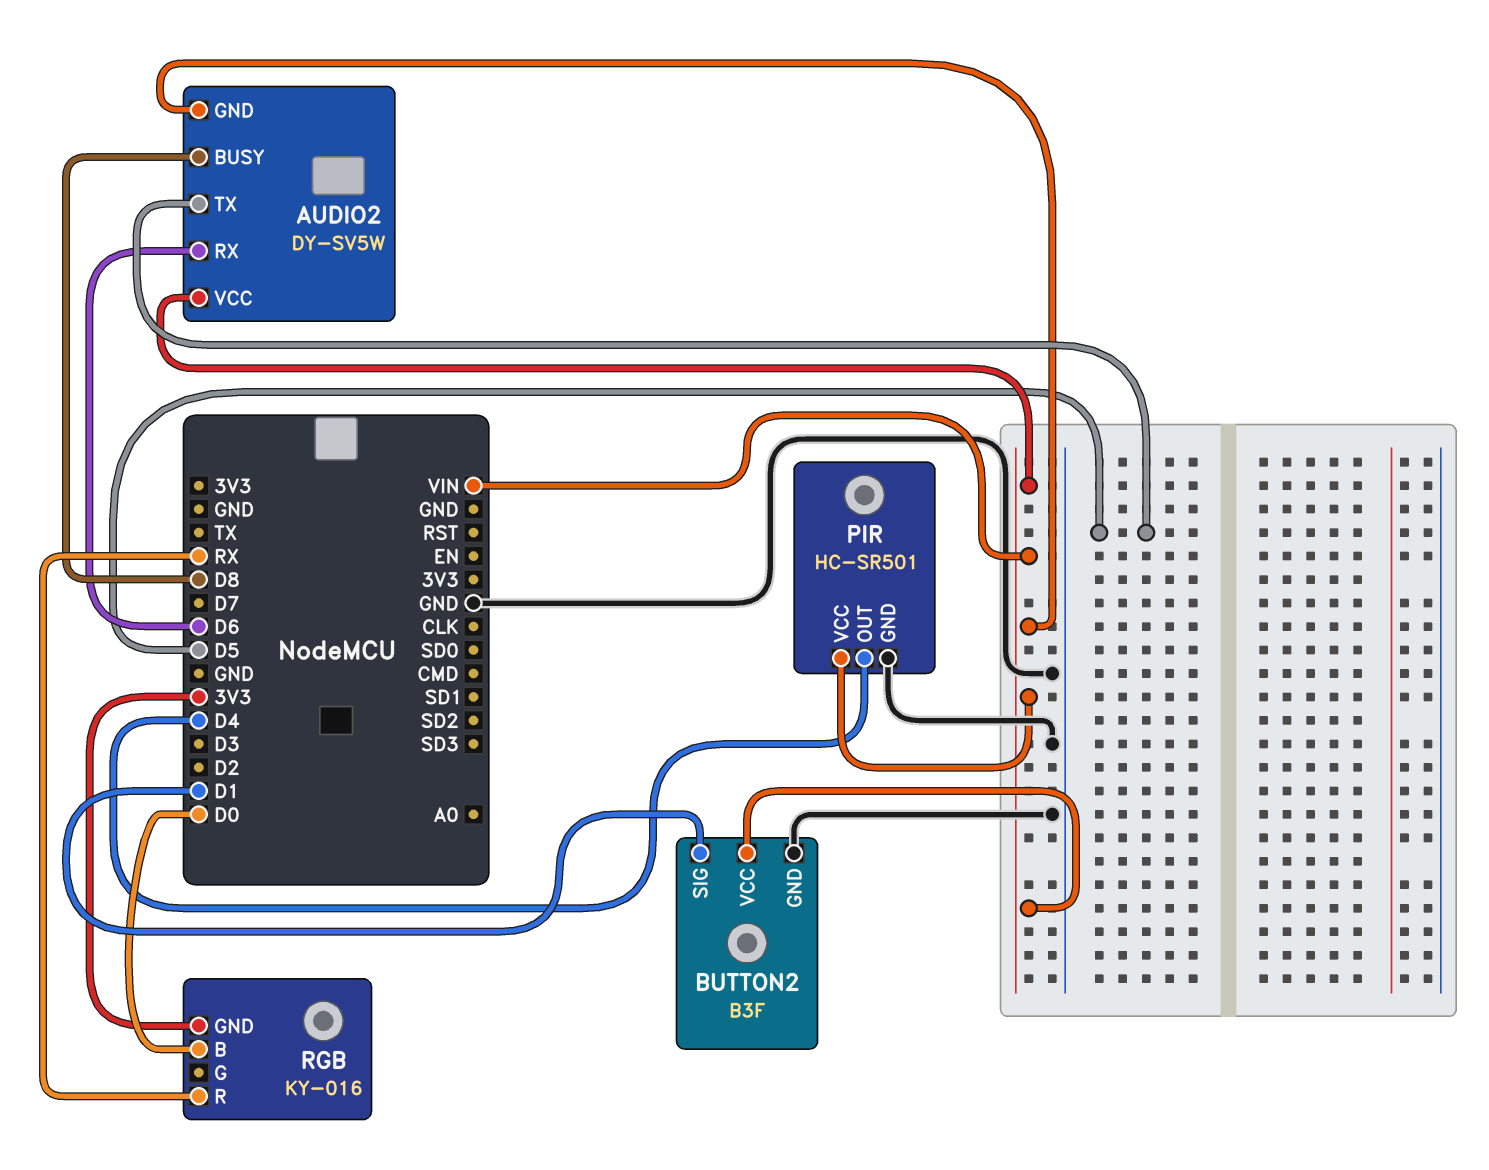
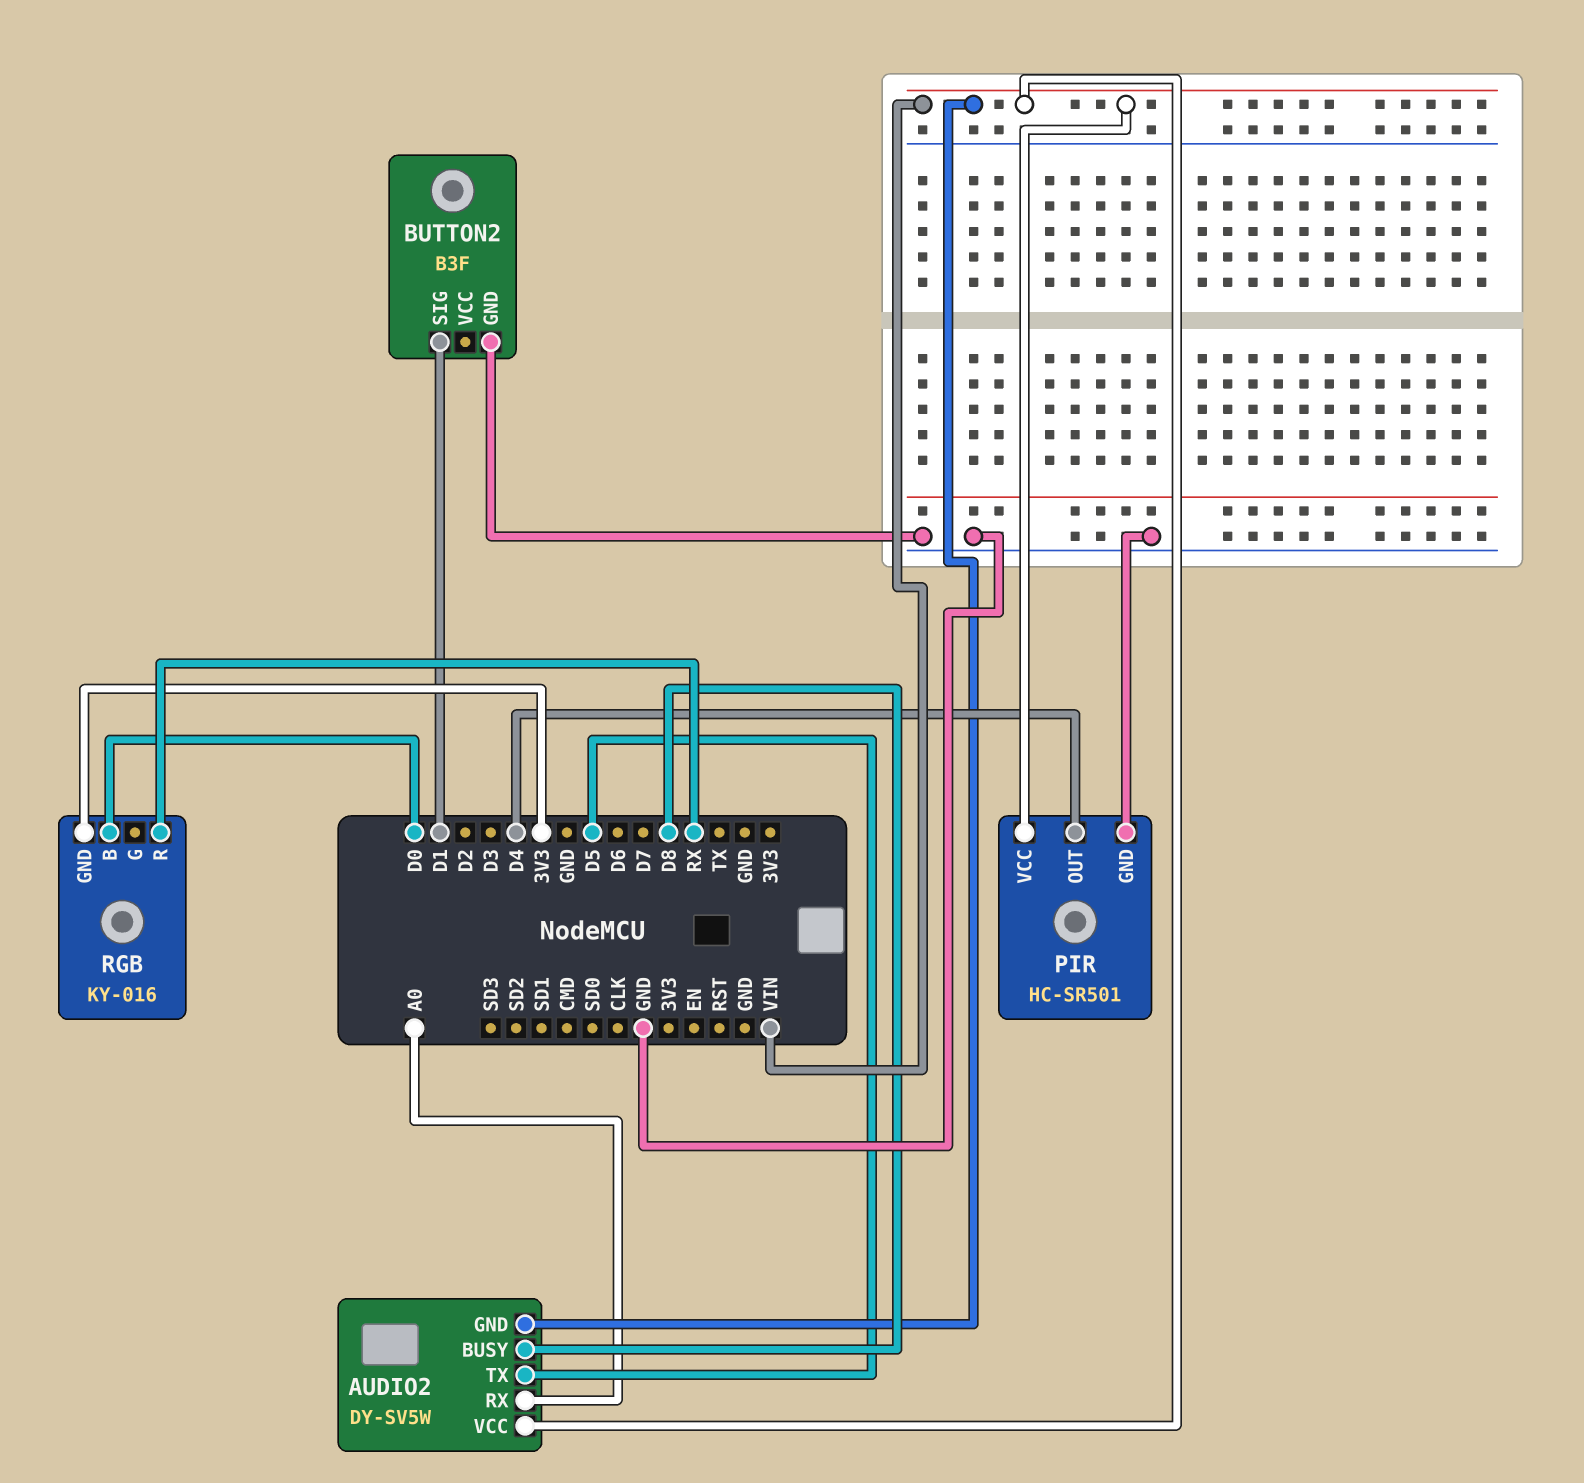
AUDIO2 pin RX: D6 -> A0
BUTTON2 pin VCC: VIN -> none

